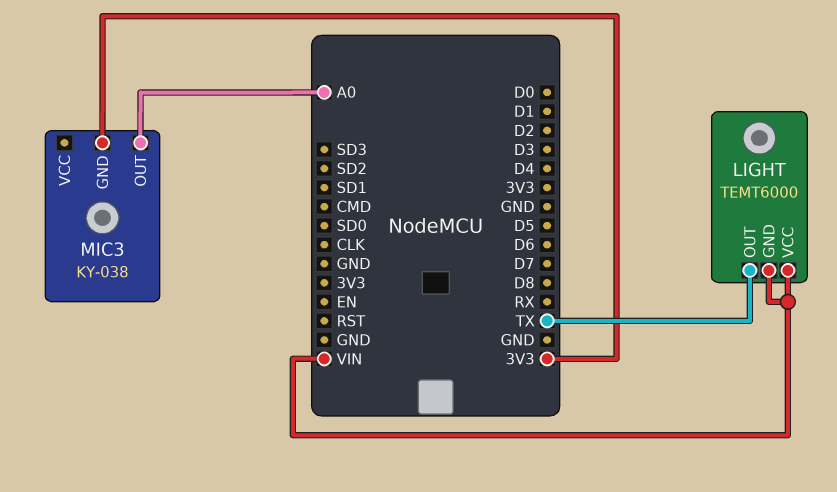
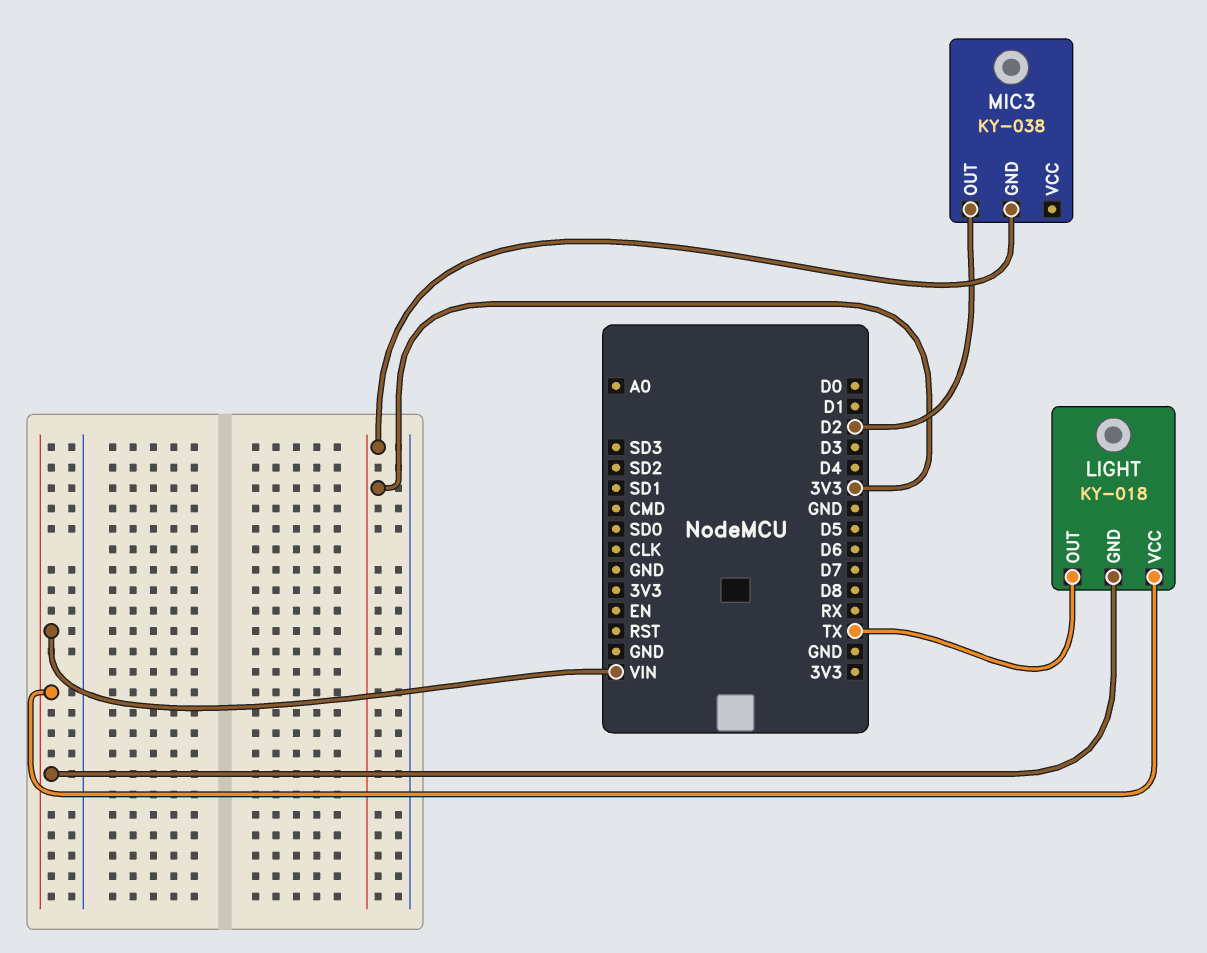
LIGHT: TEMT6000 -> KY-018
MIC3 pin OUT: A0 -> D2

